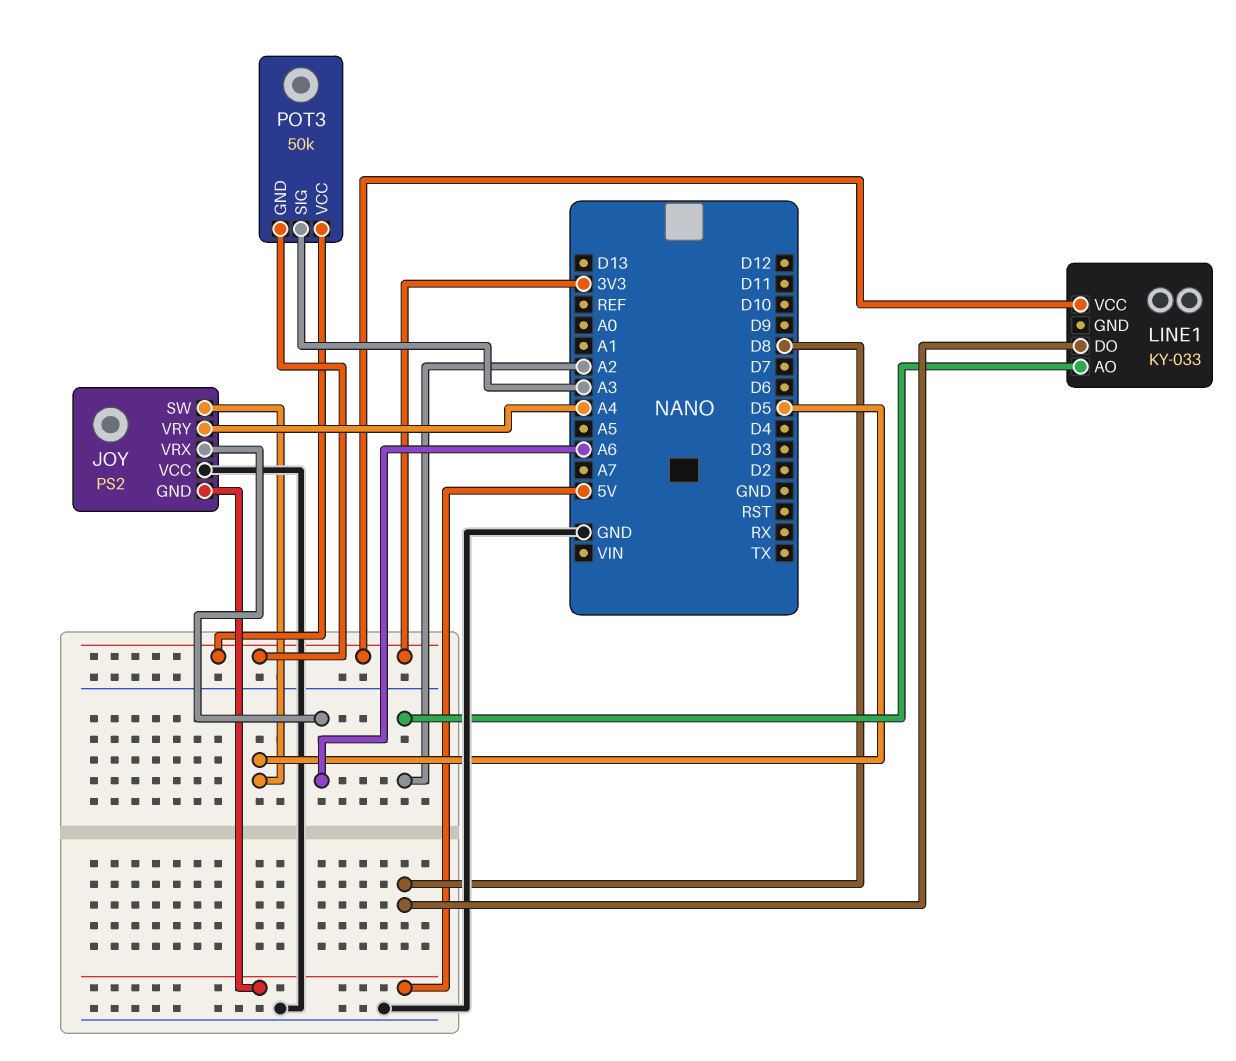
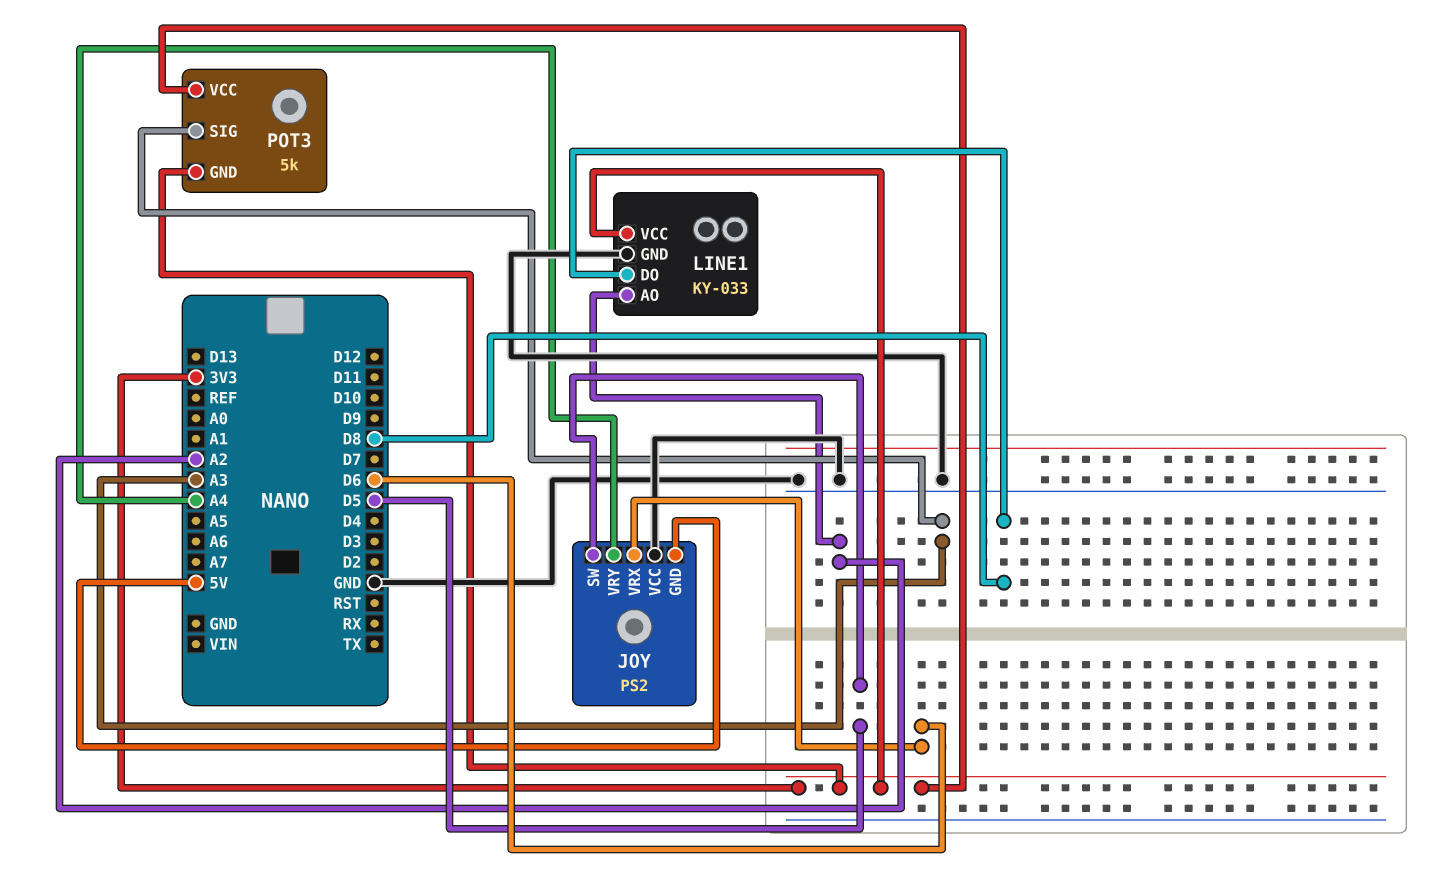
JOY pin VRX: A6 -> D6
LINE1 pin GND: none -> GND
POT3: 50k -> 5k

